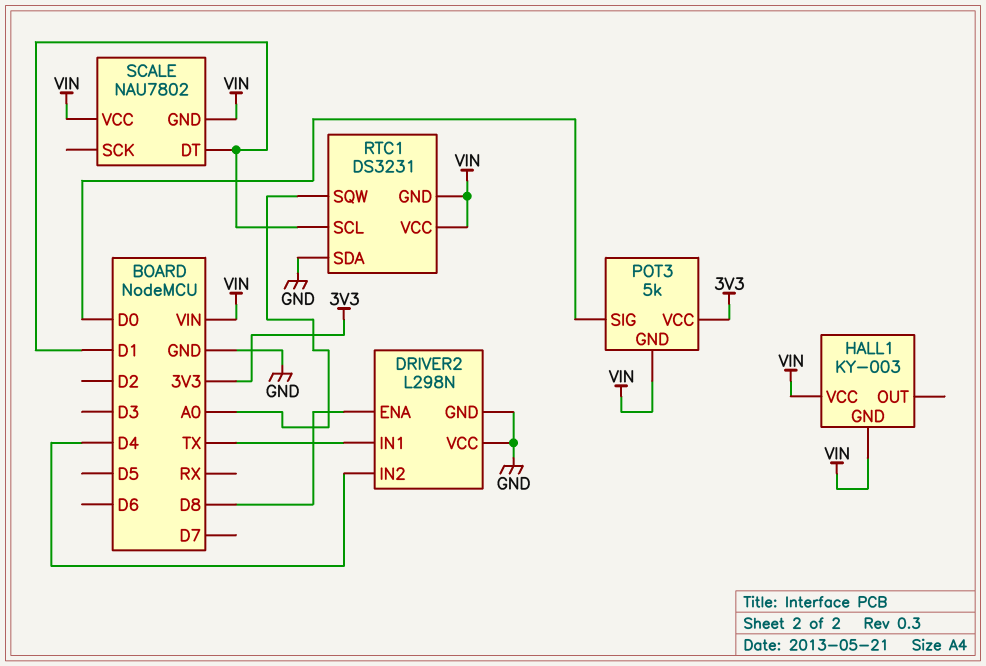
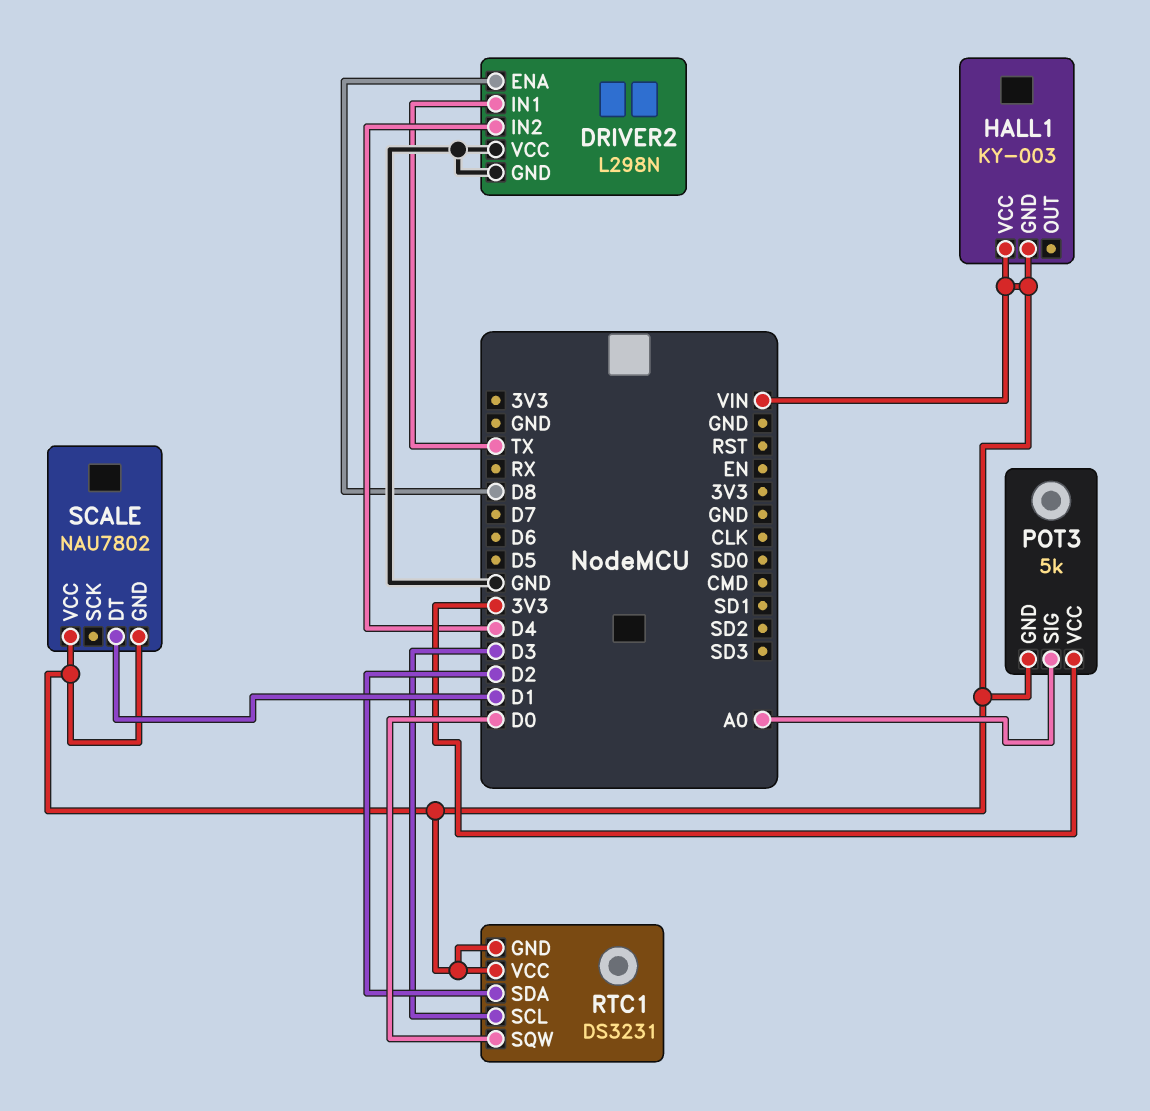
POT3 pin SIG: D0 -> A0
RTC1 pin SCL: D1 -> D3
RTC1 pin SDA: GND -> D2
RTC1 pin SQW: A0 -> D0

